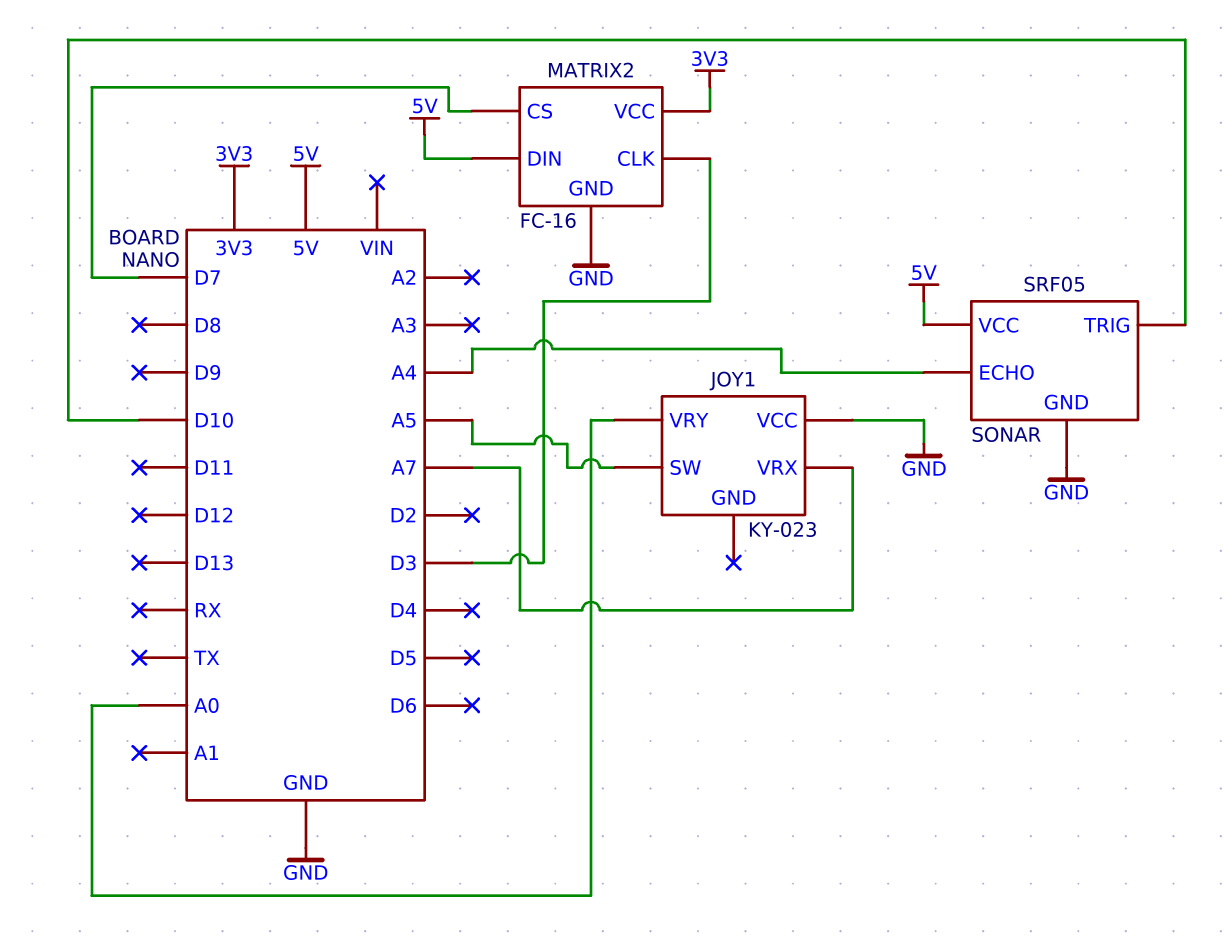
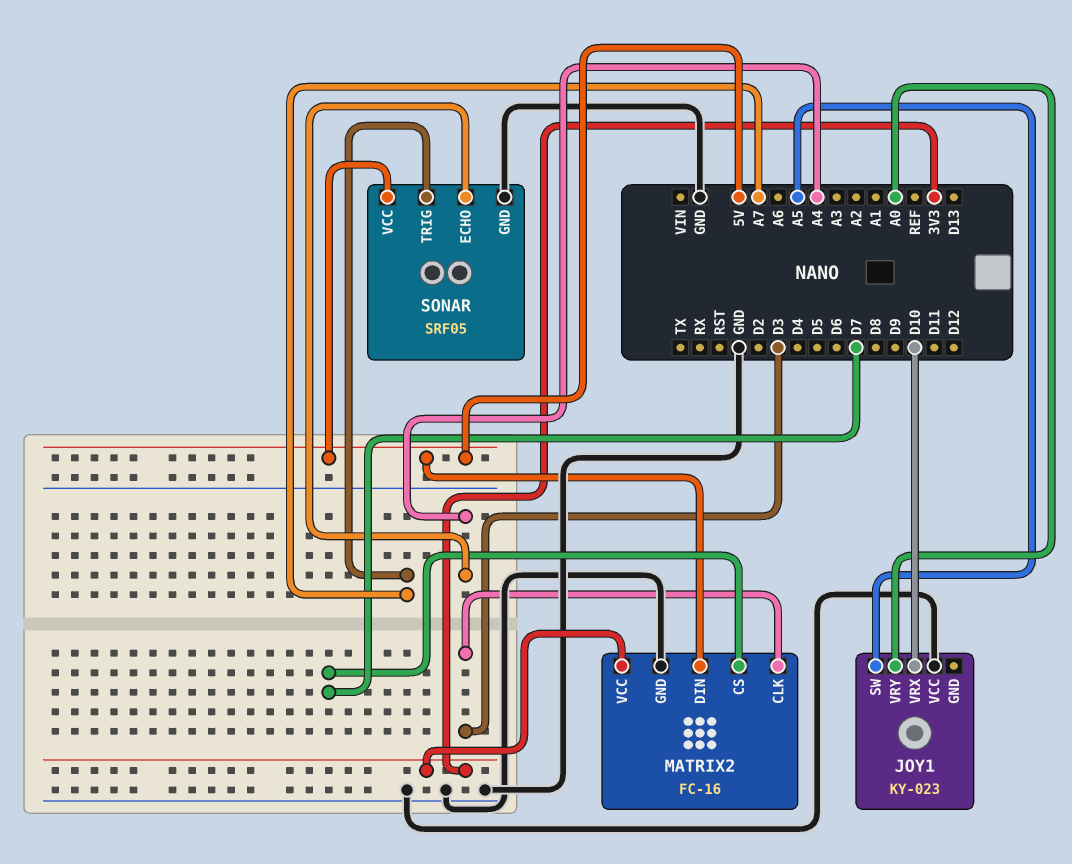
JOY1 pin VRX: A7 -> D10
SONAR pin TRIG: D10 -> A7

